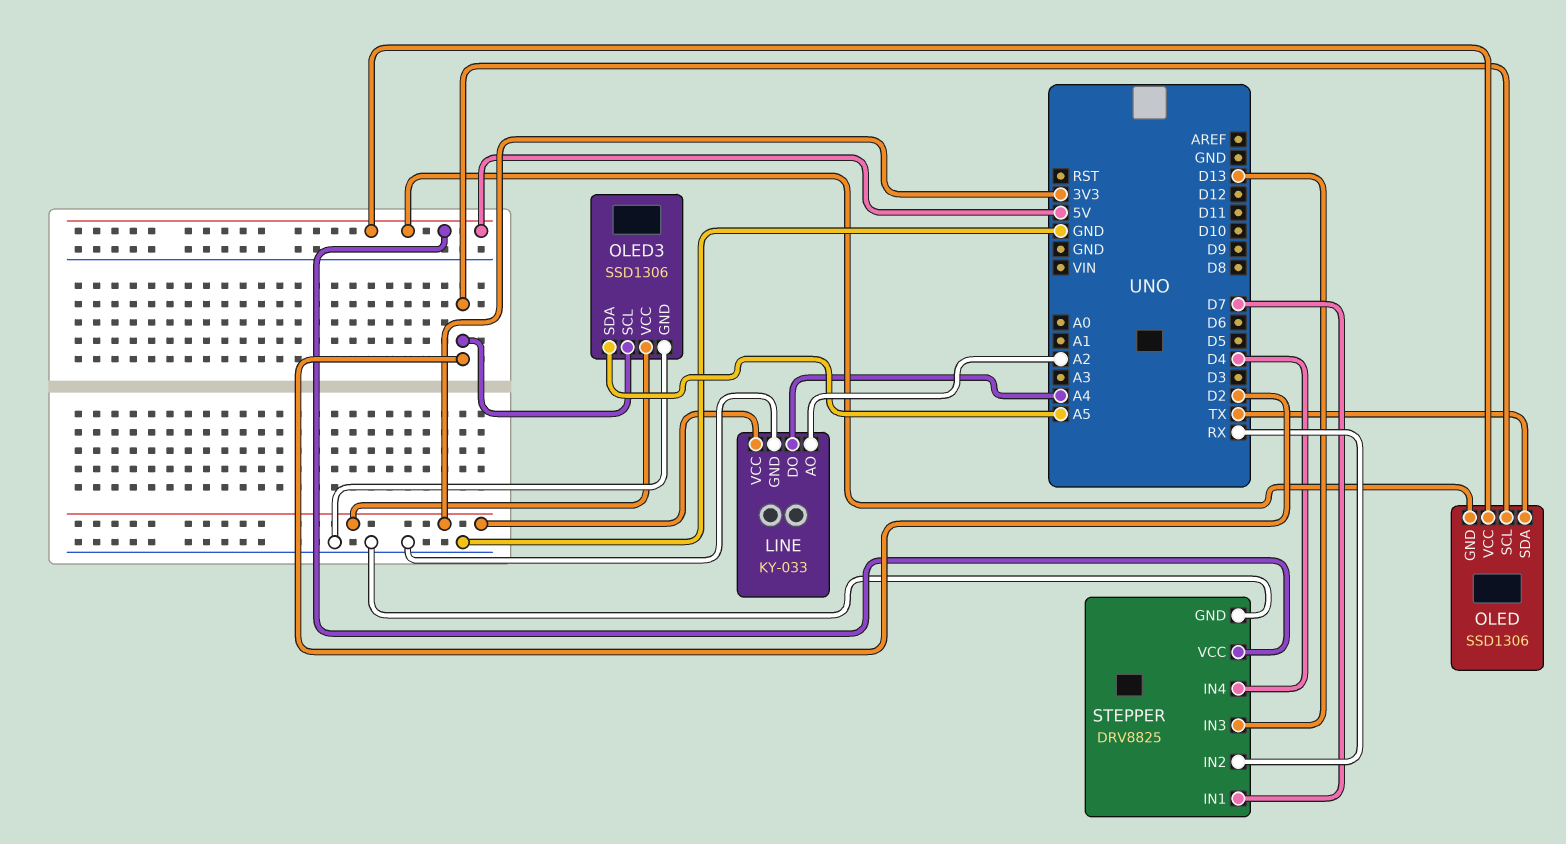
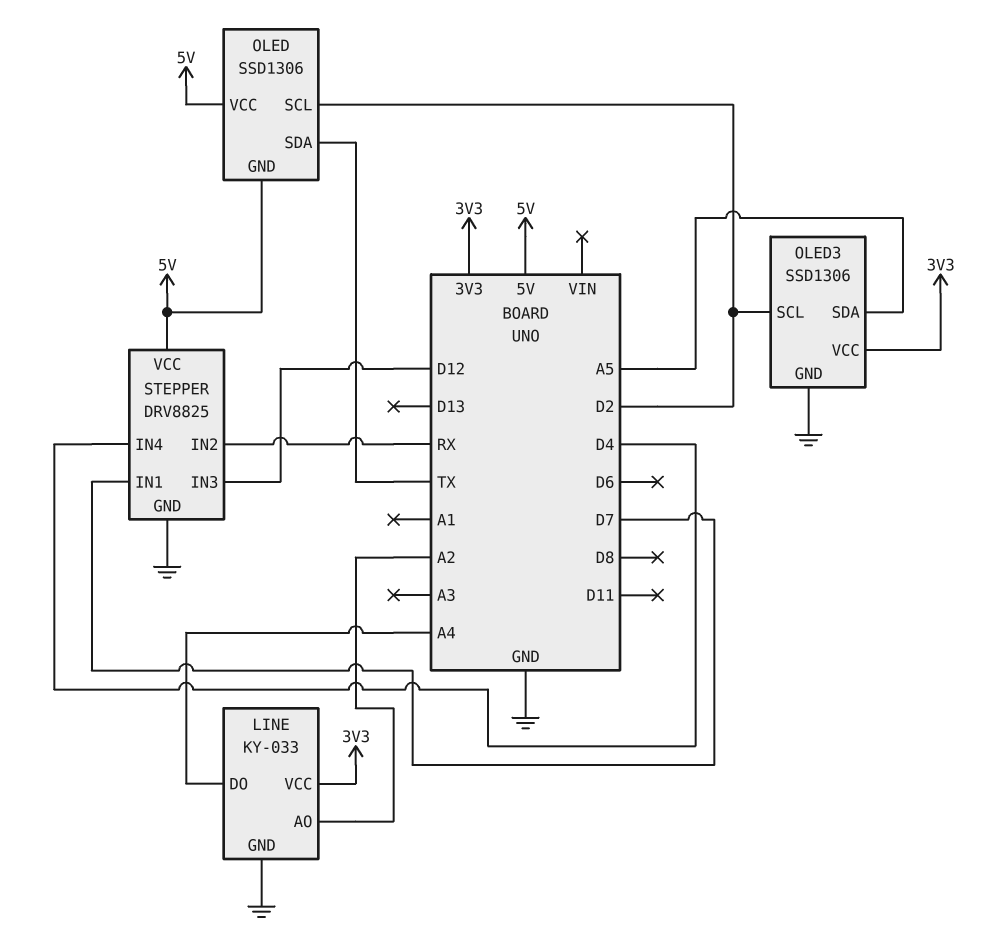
STEPPER pin IN3: D13 -> D12

